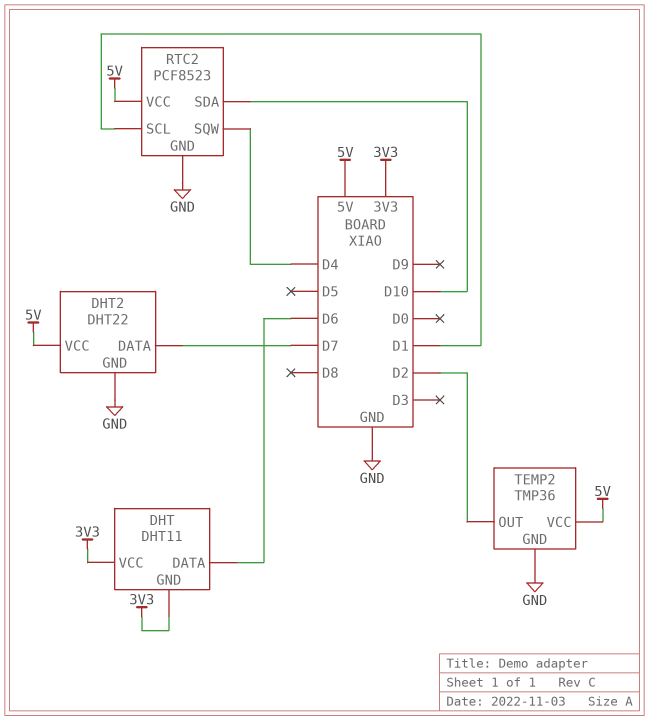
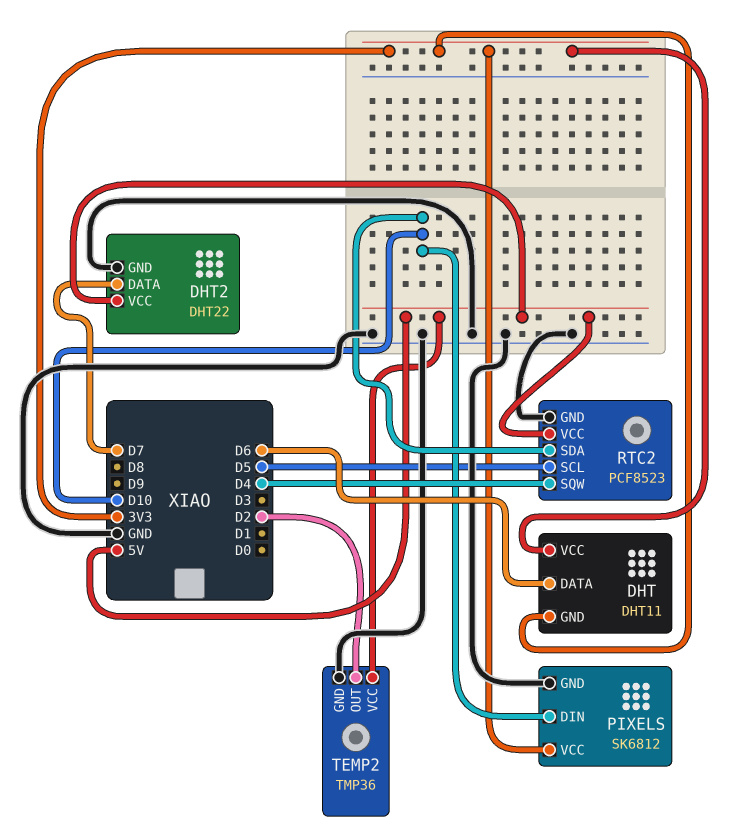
PIXELS: none -> SK6812
PIXELS pin DIN: none -> D10
PIXELS pin GND: none -> GND
PIXELS pin VCC: none -> 3V3
RTC2 pin SCL: D1 -> D5

